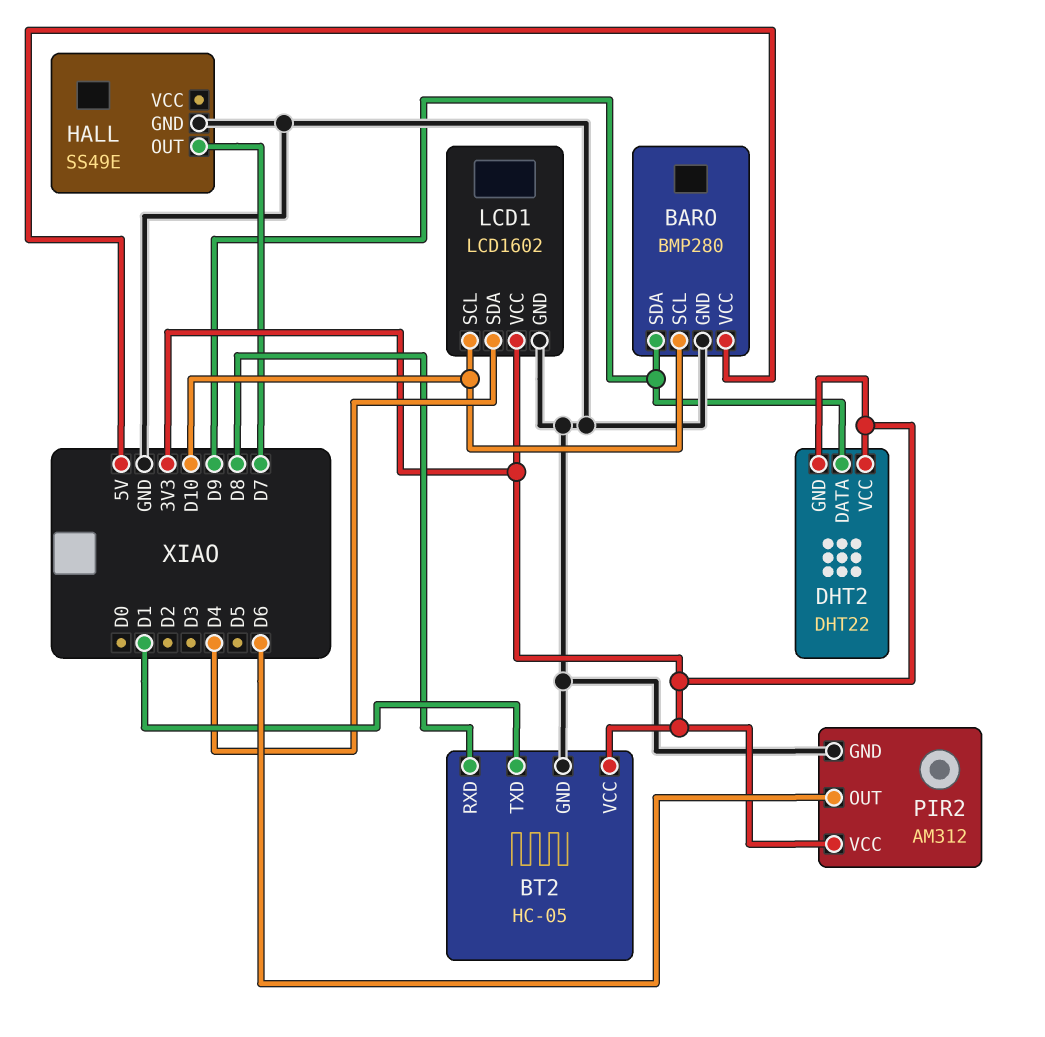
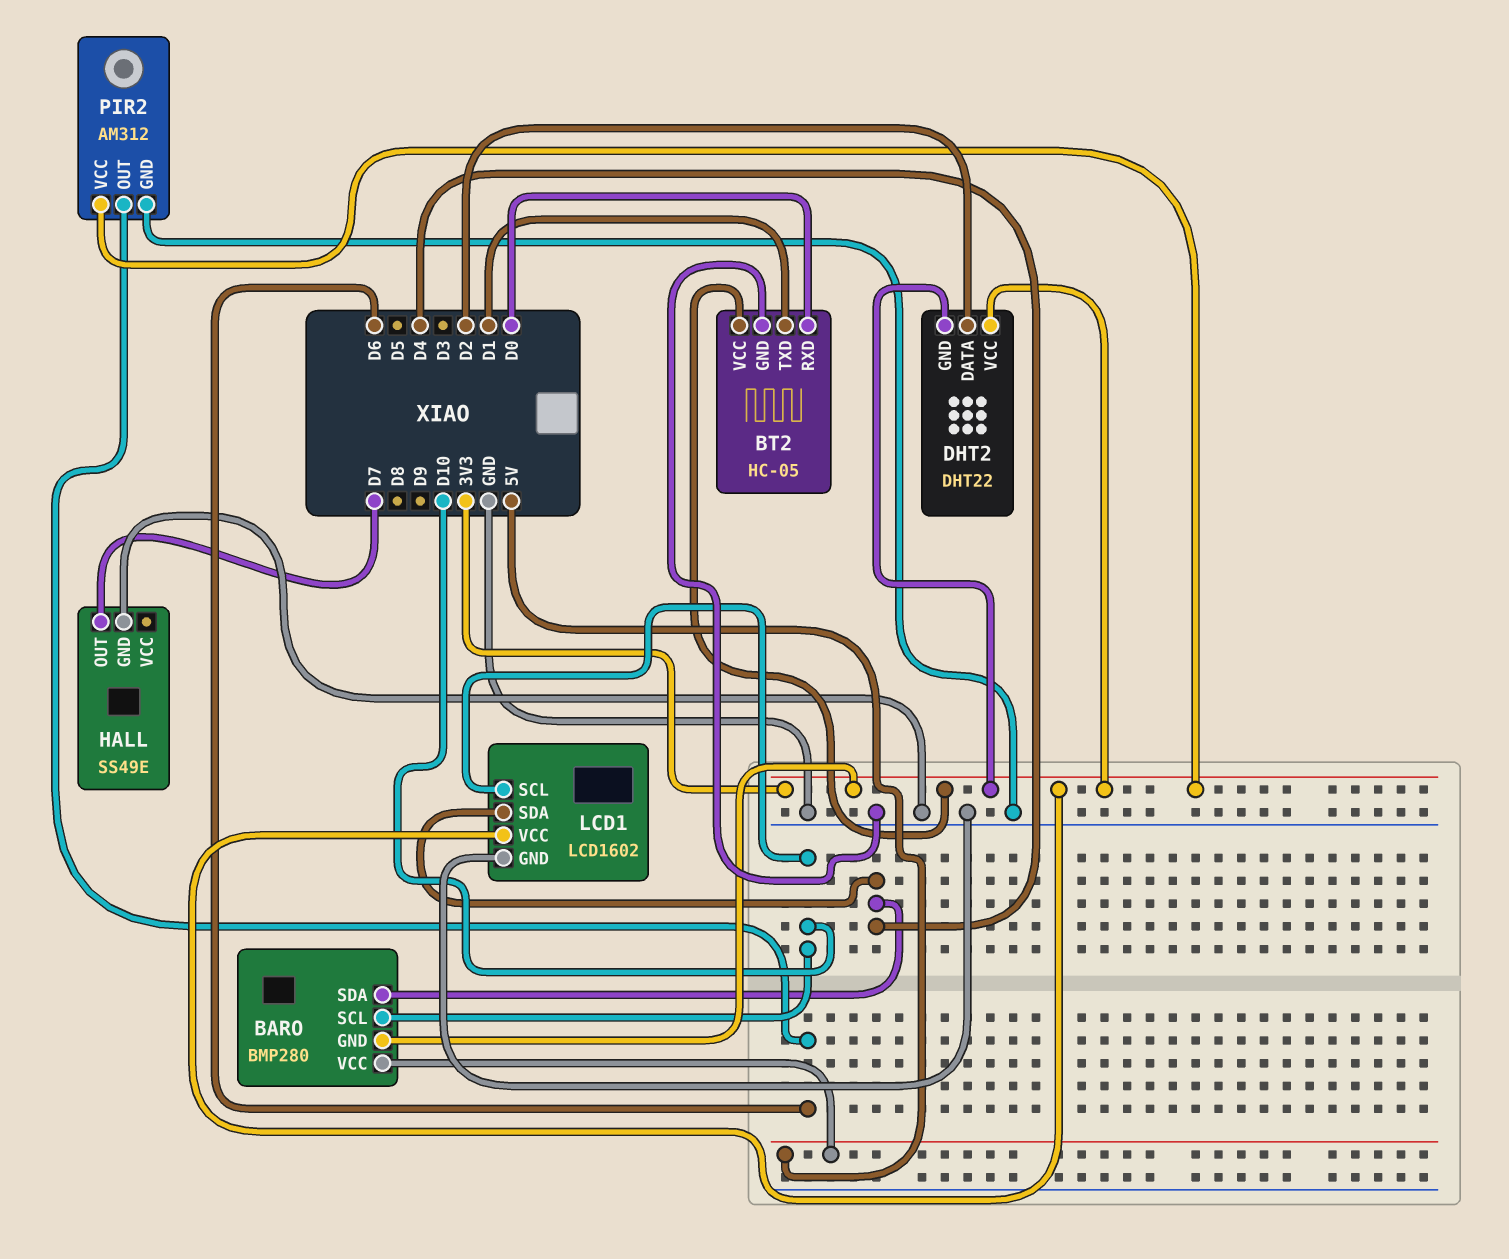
BARO pin GND: GND -> 3V3
BARO pin SDA: D9 -> D4
BT2 pin RXD: D8 -> D0
DHT2 pin DATA: D9 -> D2

